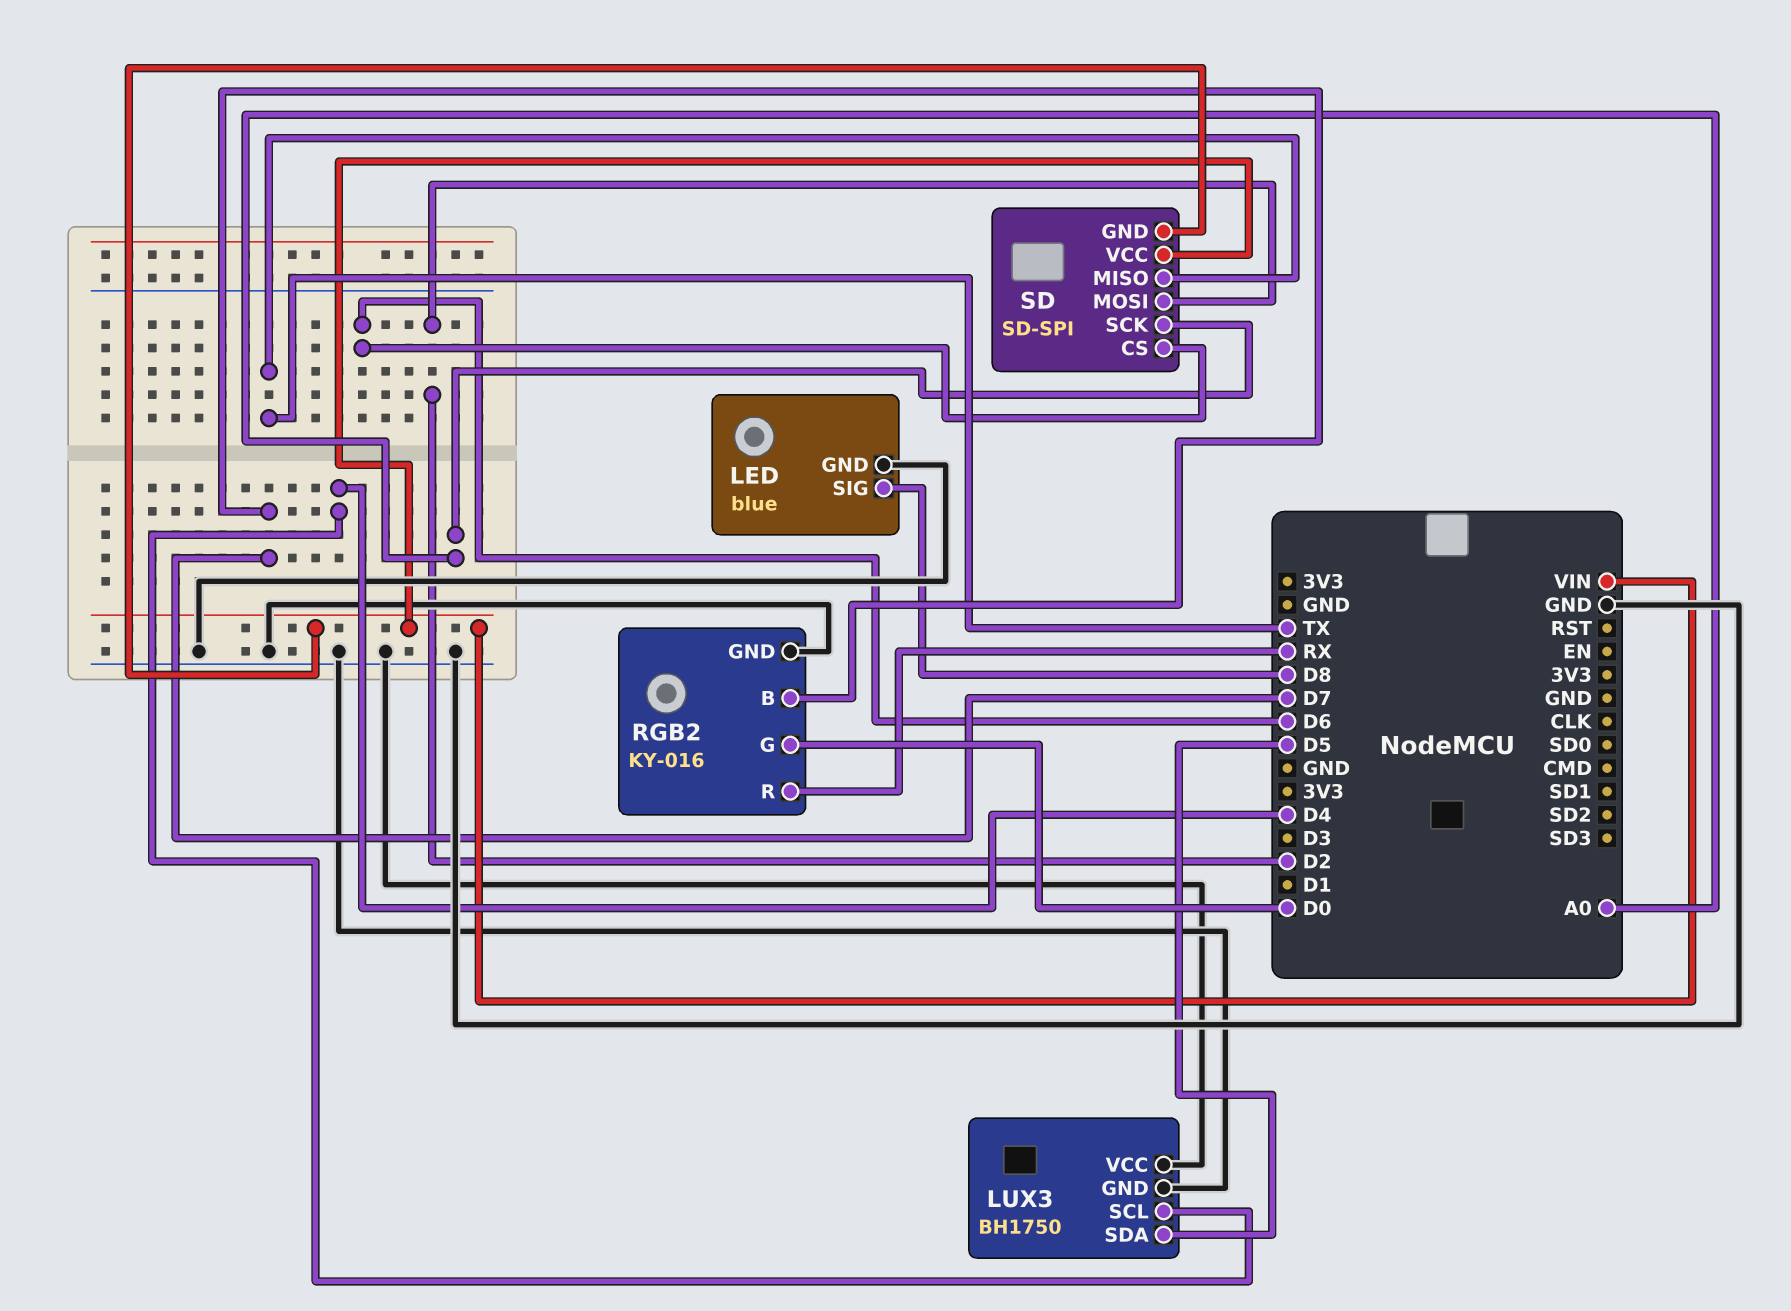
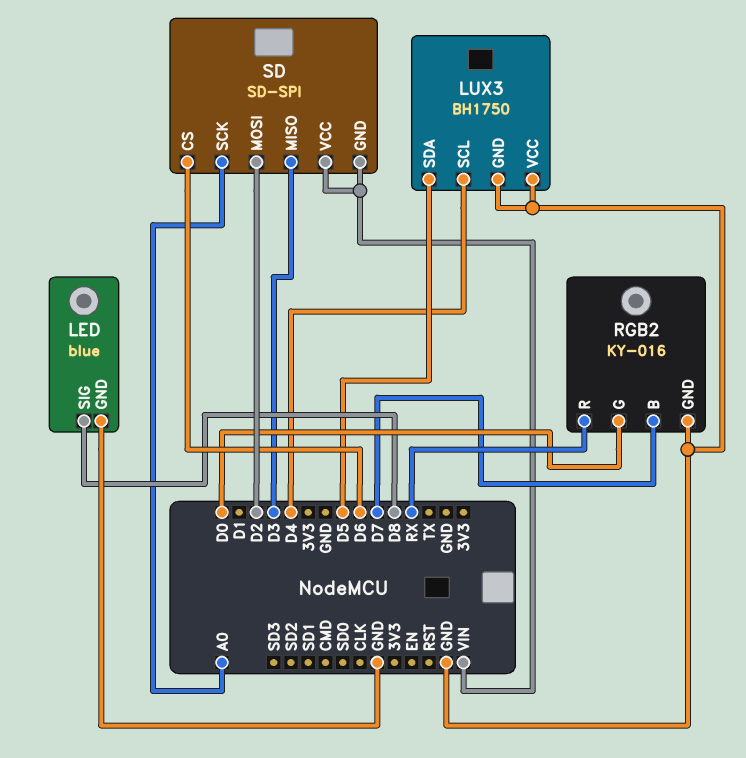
SD pin MISO: TX -> D3

